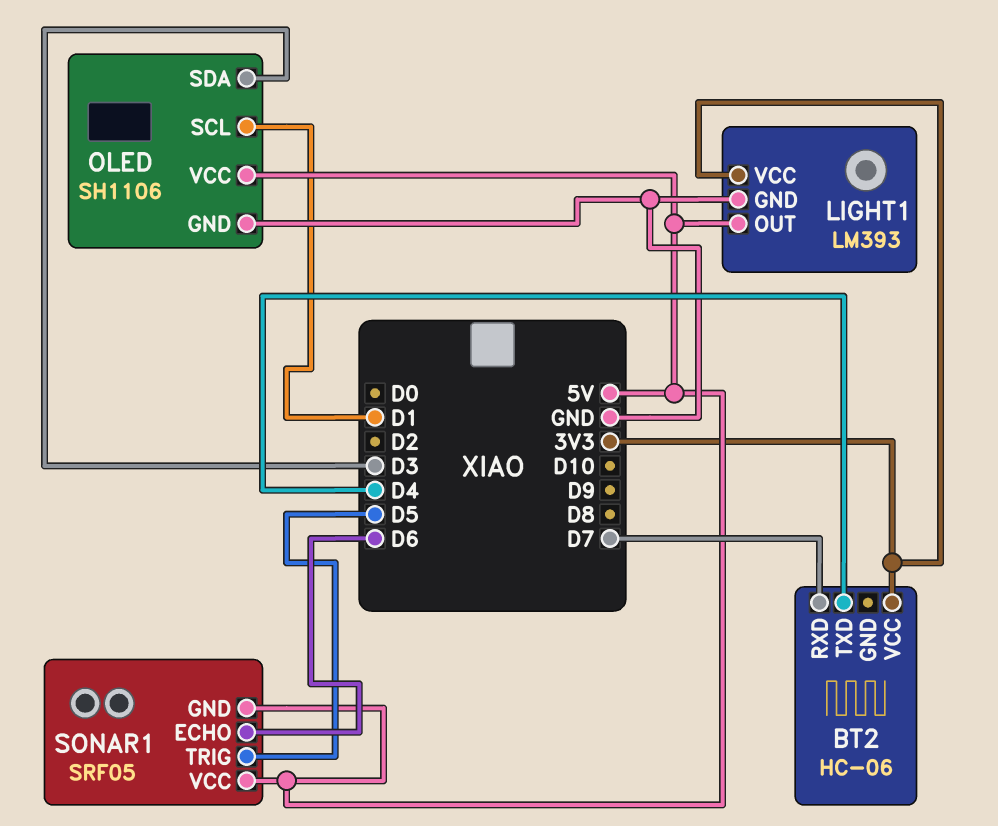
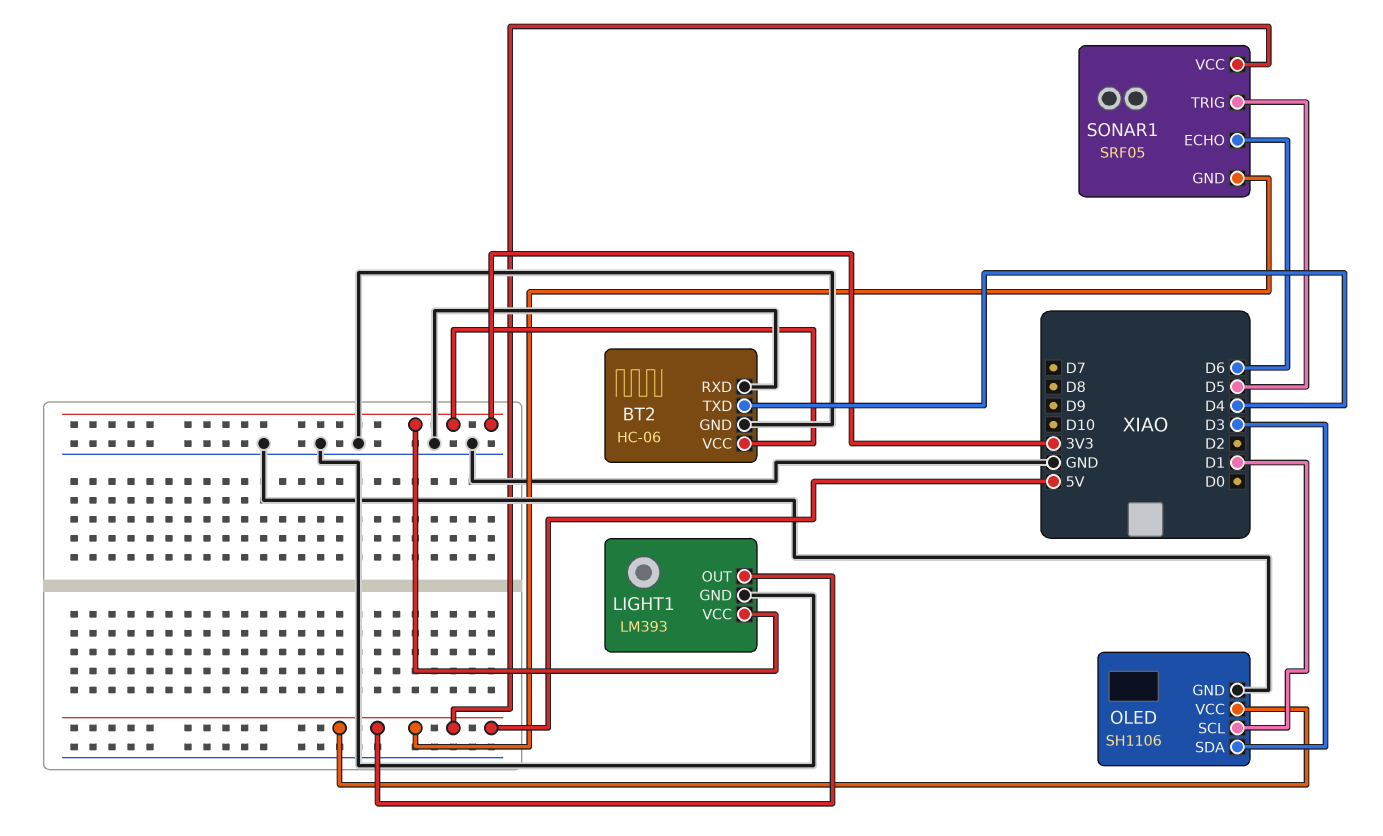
BT2 pin GND: none -> GND
BT2 pin RXD: D7 -> GND

